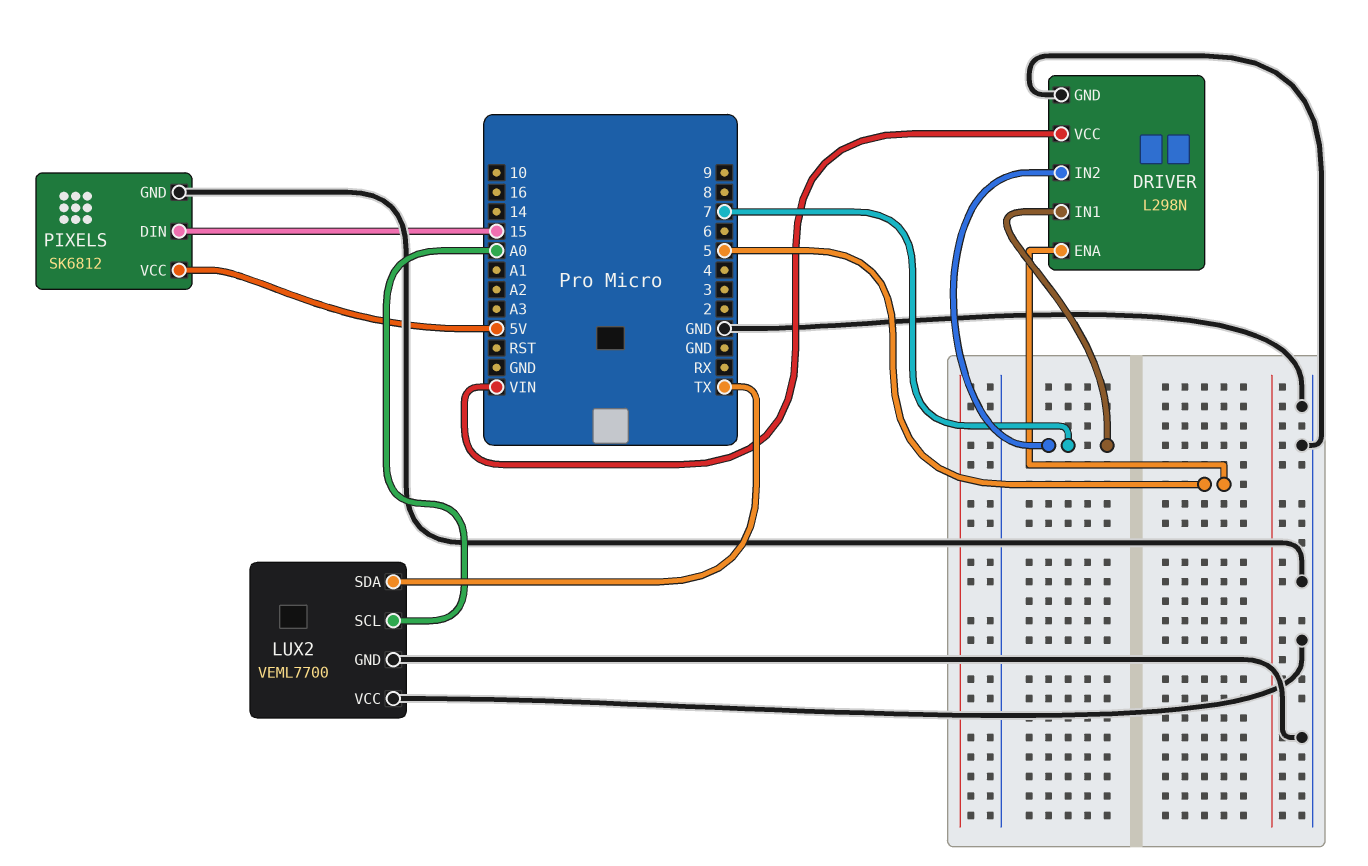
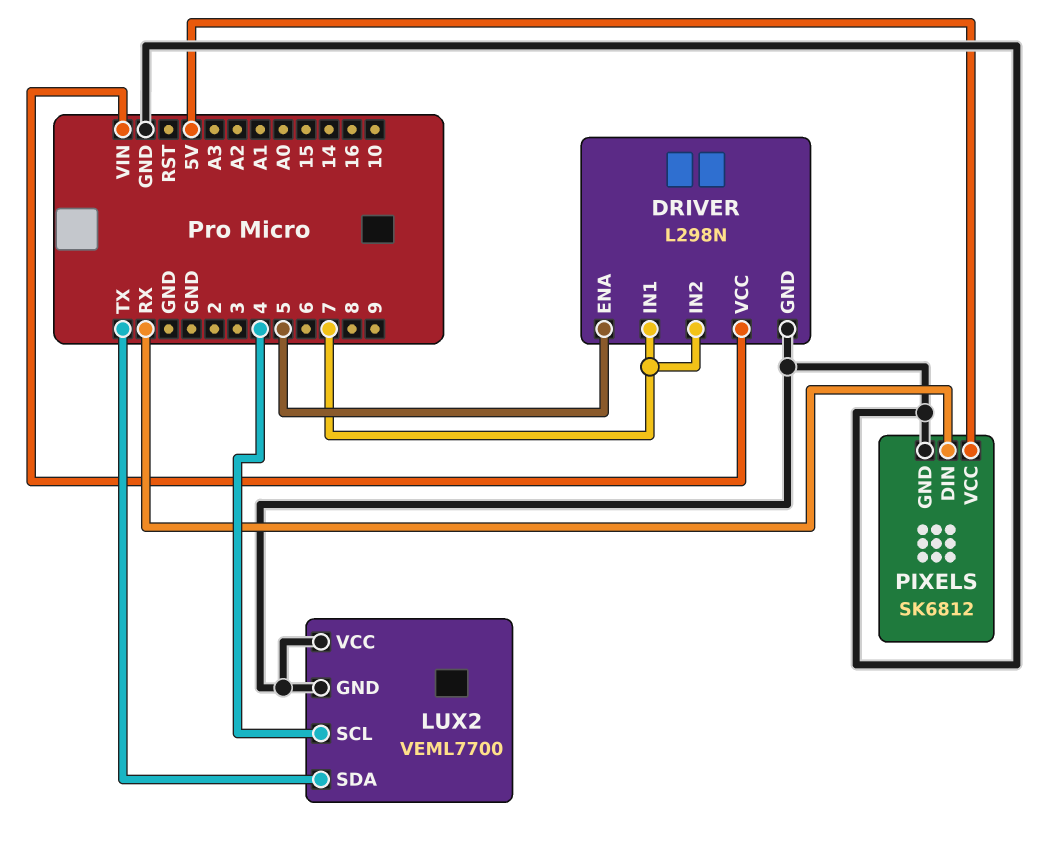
LUX2 pin SCL: A0 -> 4
PIXELS pin DIN: 15 -> RX

